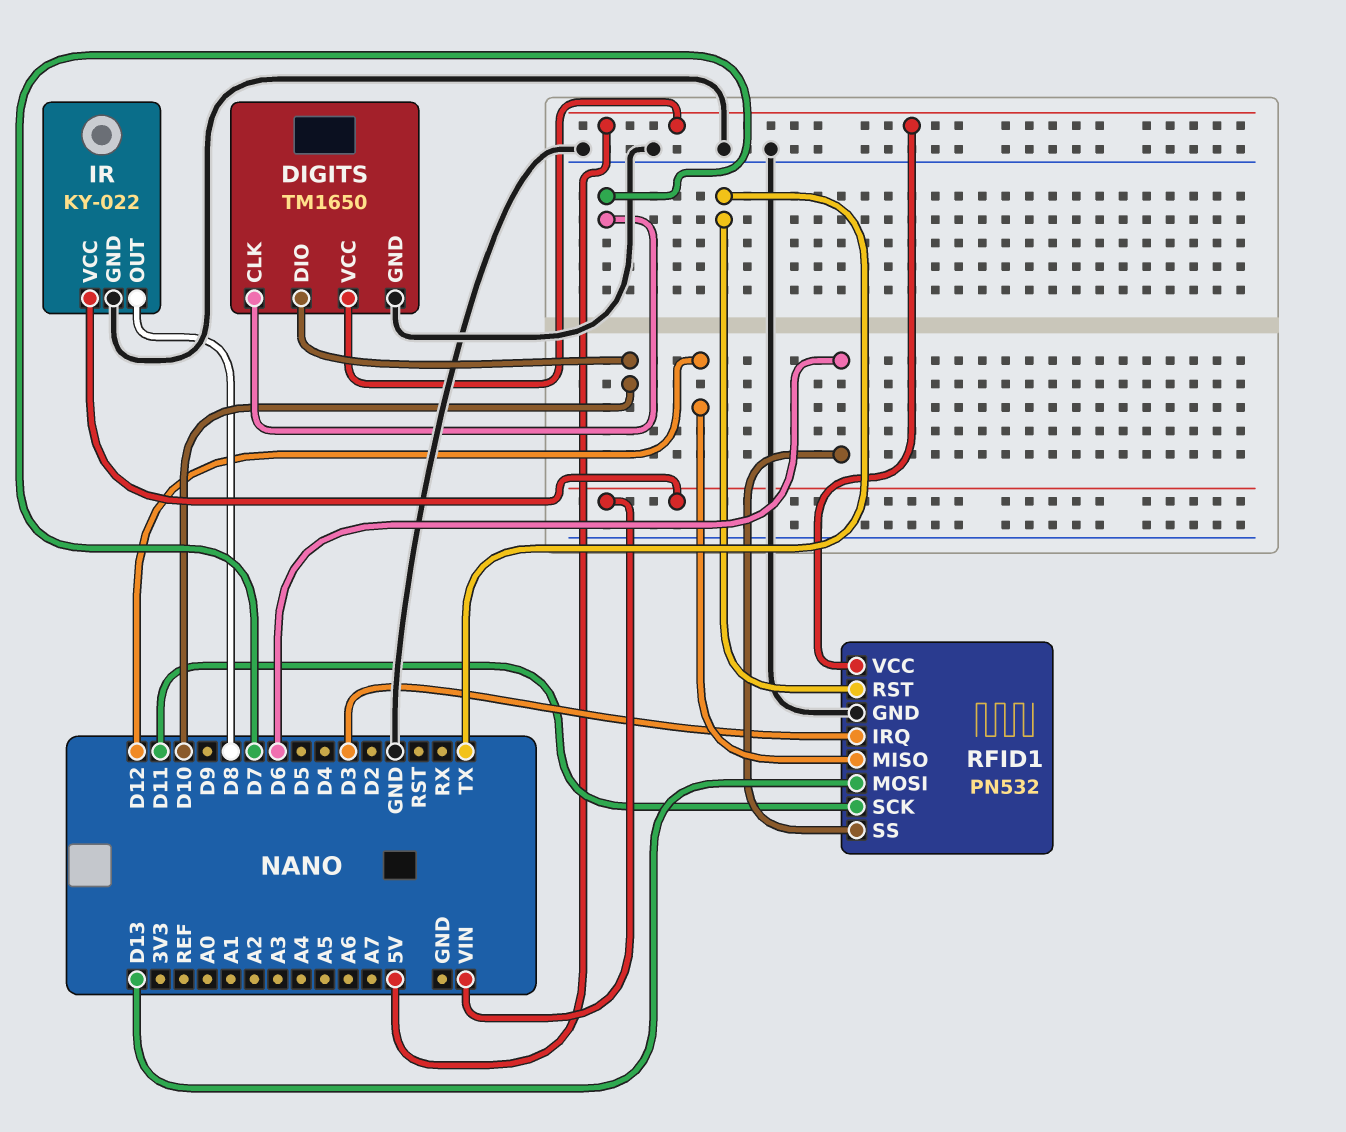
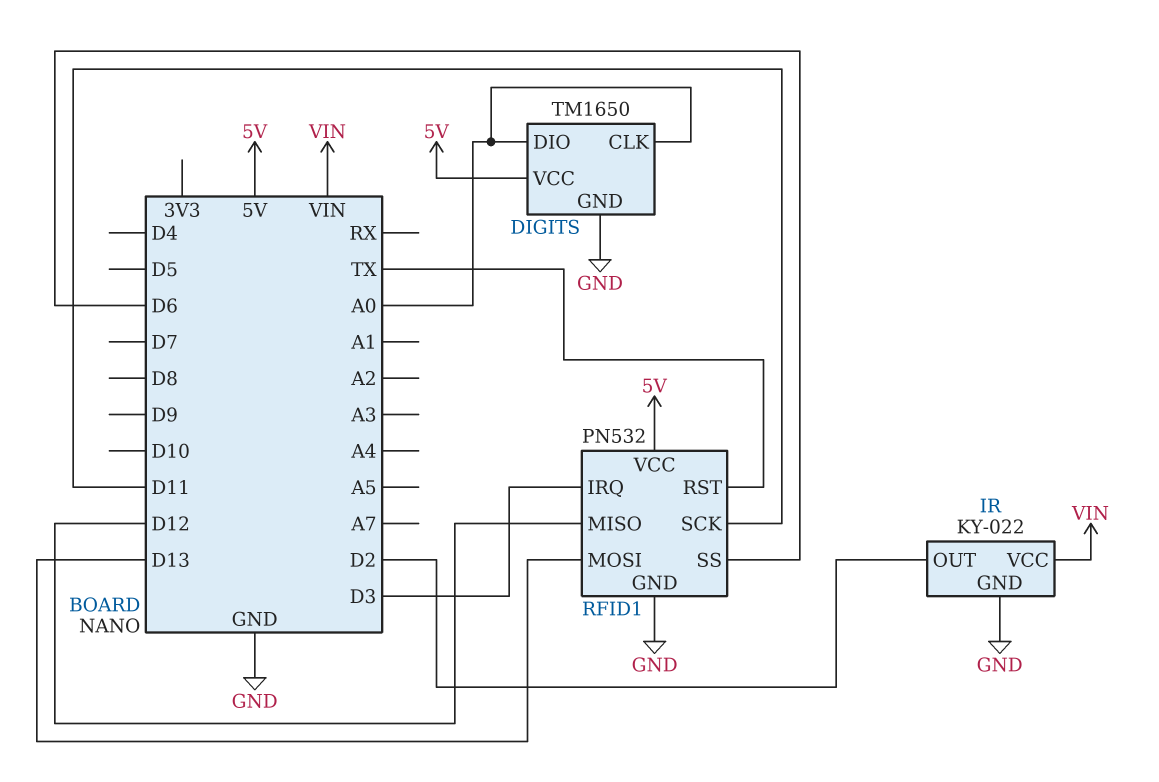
DIGITS pin CLK: D7 -> A0
DIGITS pin DIO: D10 -> A0
IR pin OUT: D8 -> D2

